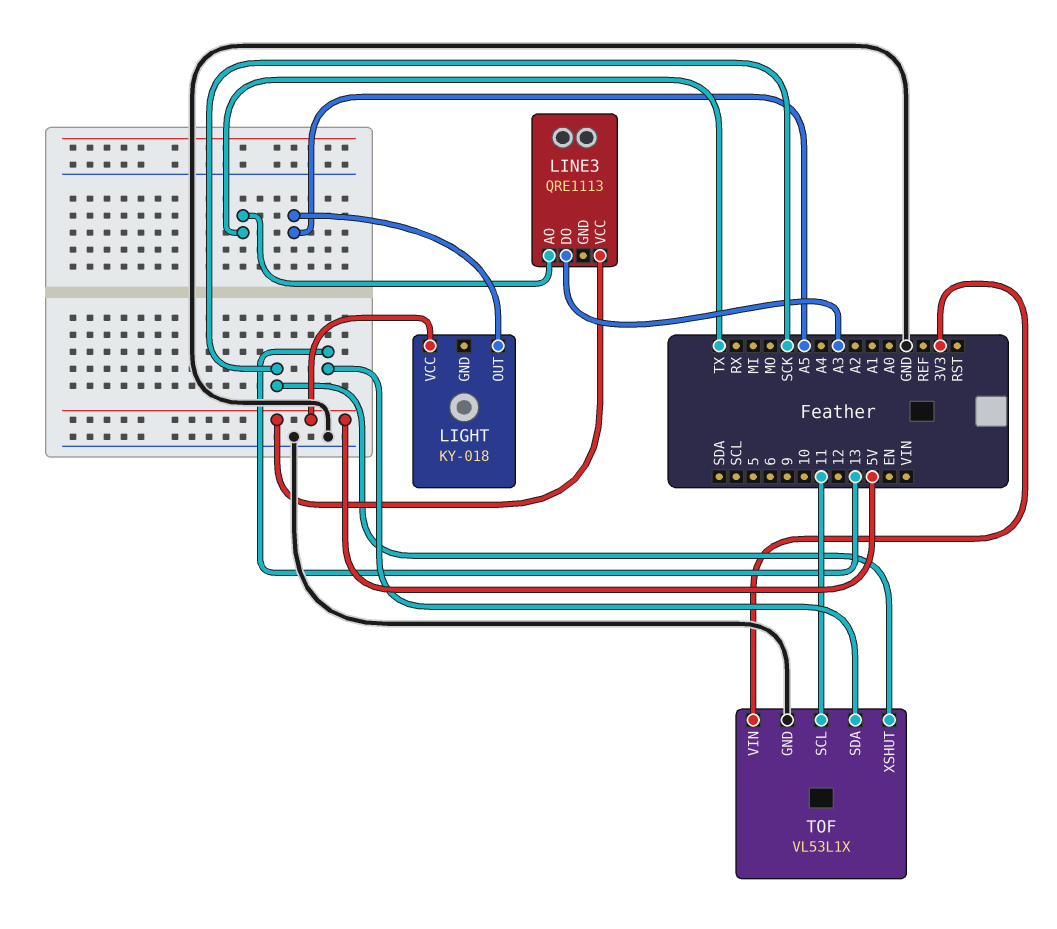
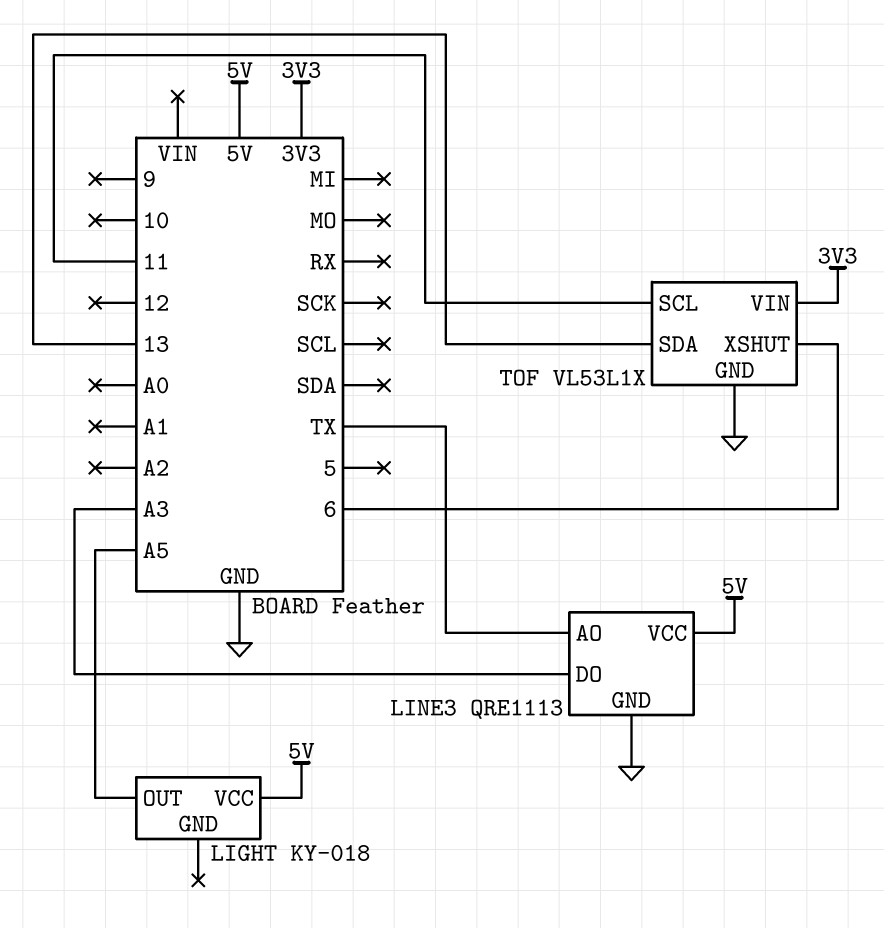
LINE3 pin GND: none -> GND
TOF pin XSHUT: SCK -> 6

